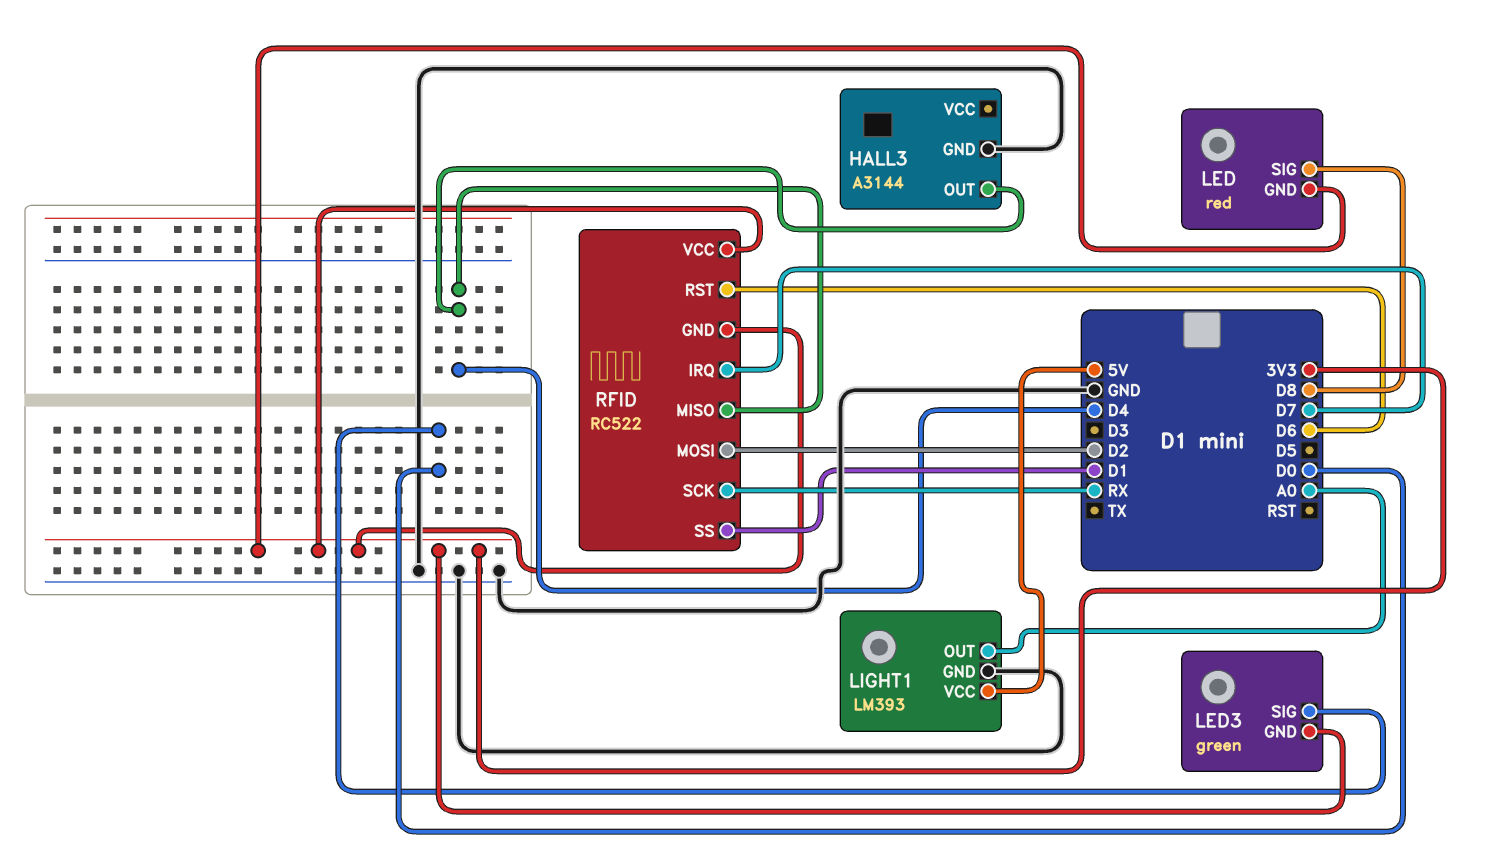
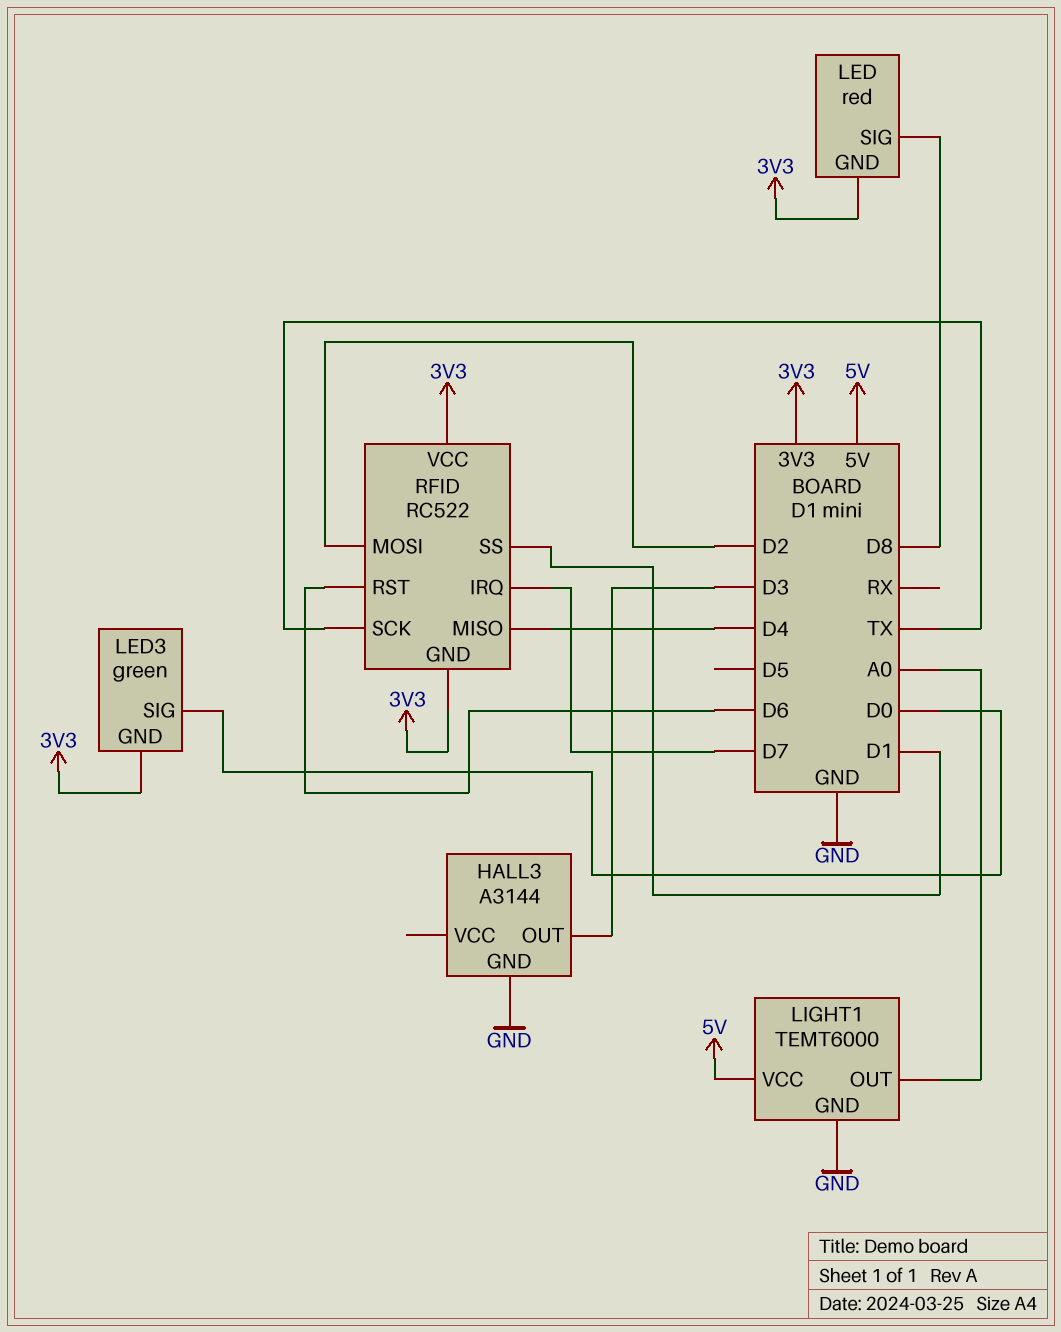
HALL3 pin OUT: D4 -> D3
LIGHT1: LM393 -> TEMT6000
RFID pin SCK: RX -> TX

